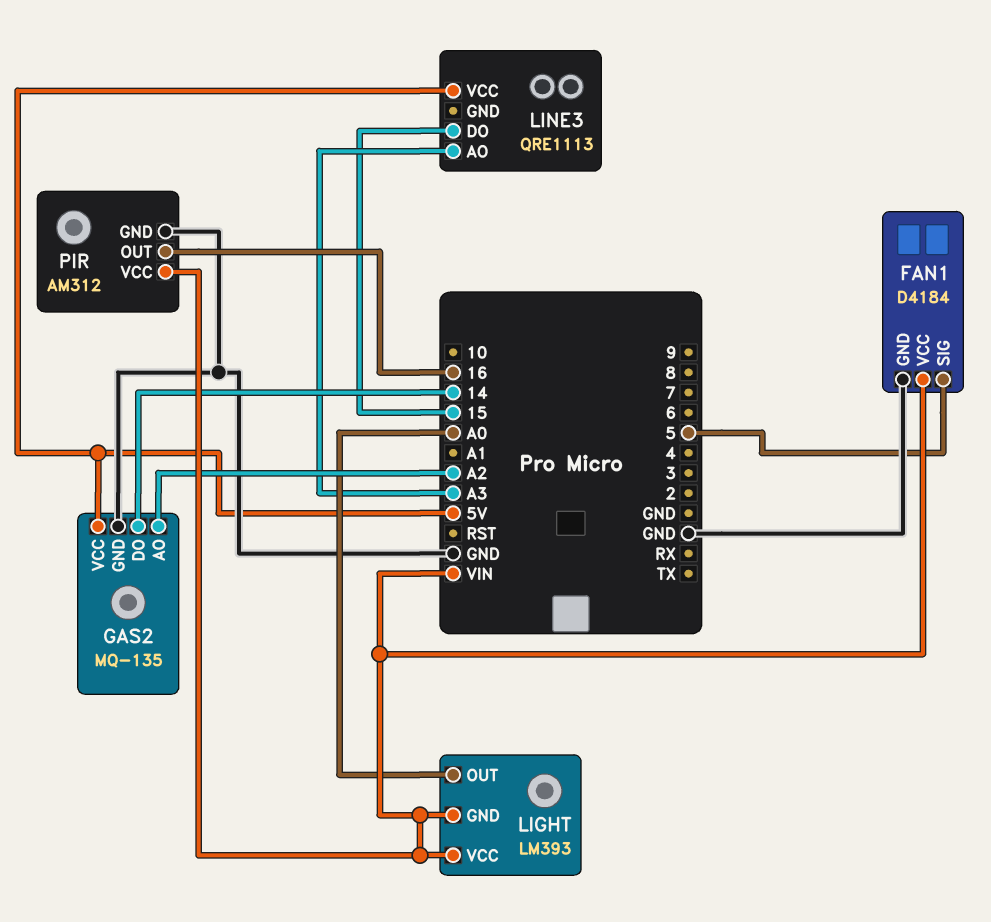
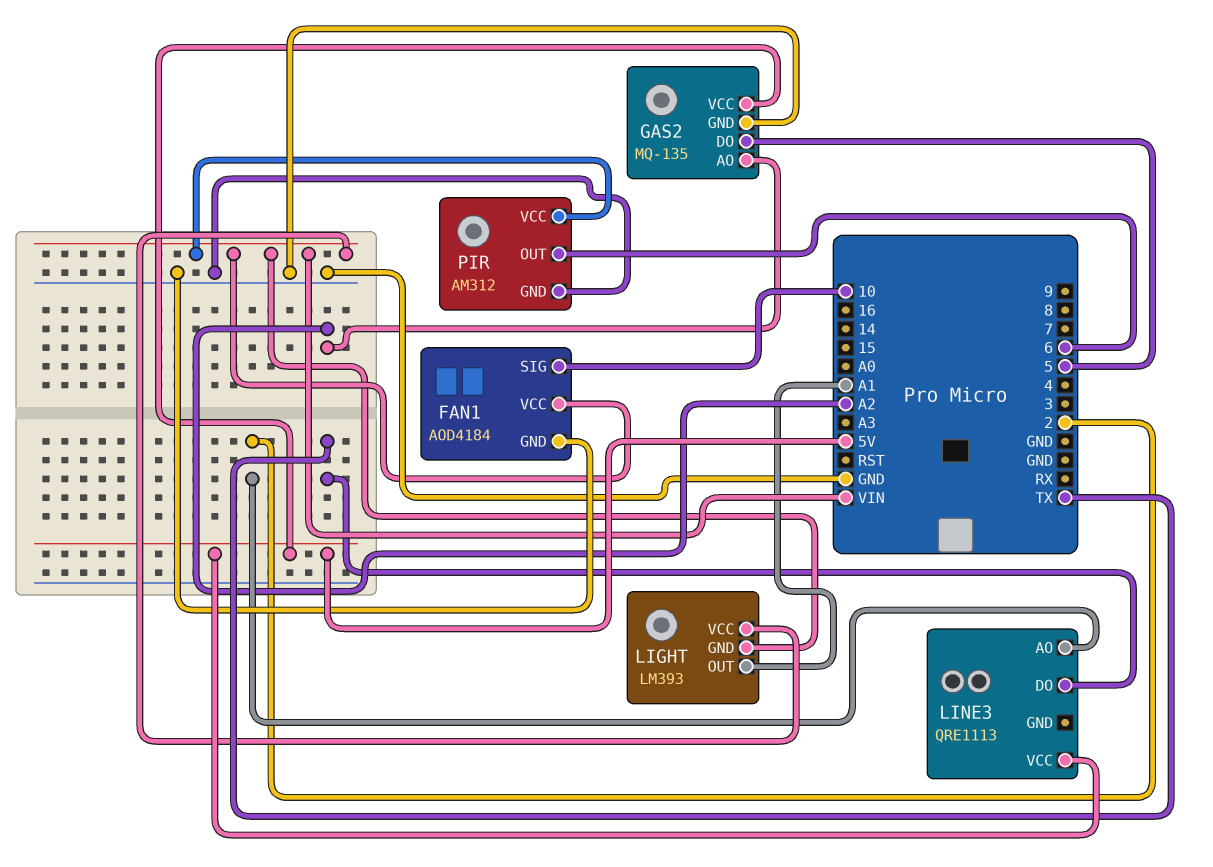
FAN1: D4184 -> AOD4184
FAN1 pin SIG: 5 -> 10
GAS2 pin DO: 14 -> 5
LIGHT pin OUT: A0 -> A1
LINE3 pin AO: A3 -> 2
LINE3 pin DO: 15 -> TX
PIR pin OUT: 16 -> 6

